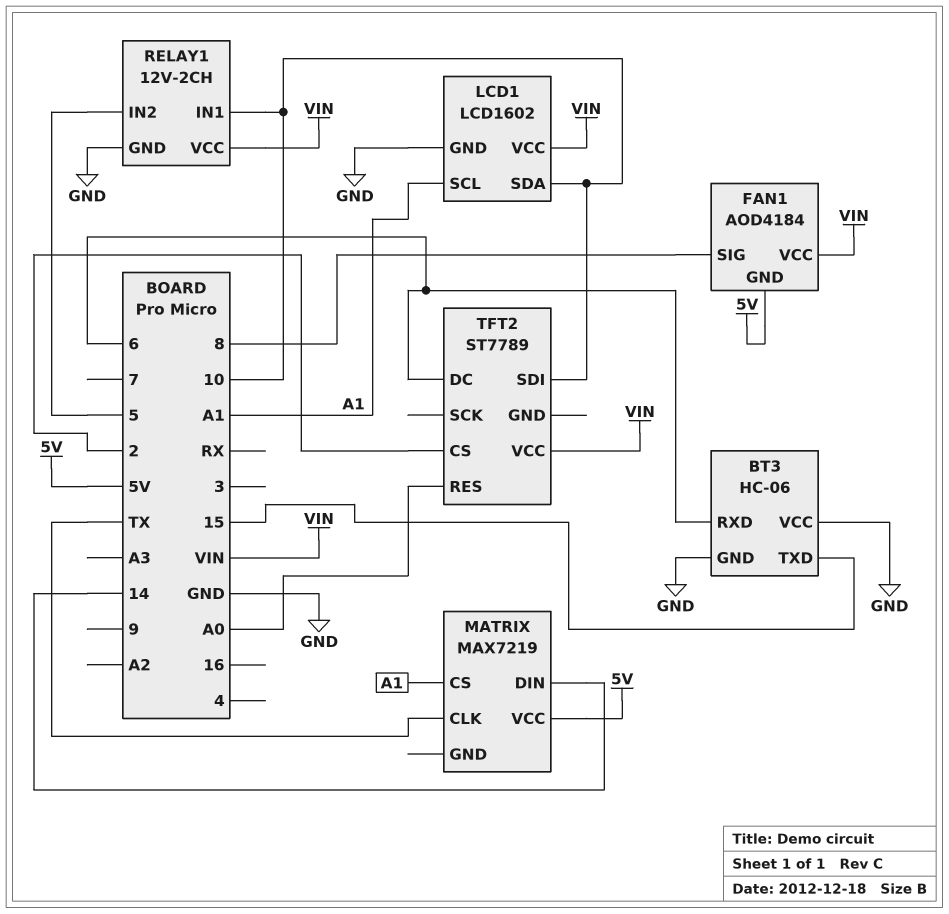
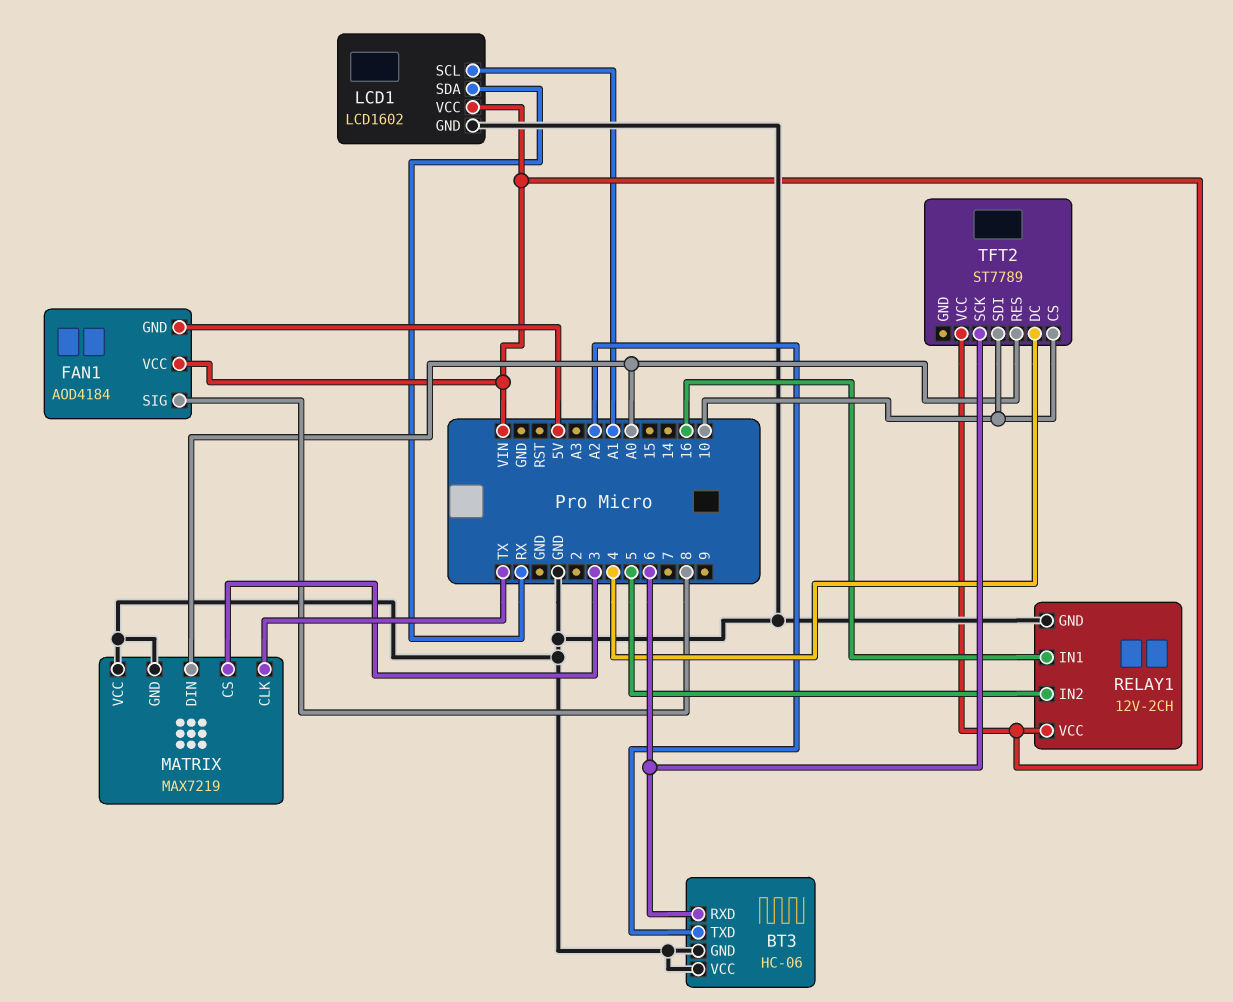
BT3 pin TXD: 15 -> A2
LCD1 pin SDA: 10 -> RX
MATRIX pin CS: A1 -> 3
MATRIX pin DIN: 14 -> A0
MATRIX pin GND: none -> GND
MATRIX pin VCC: 5V -> GND
RELAY1 pin IN1: 10 -> 16
TFT2 pin CS: 2 -> 10
TFT2 pin DC: 6 -> 4
TFT2 pin SCK: none -> 6

